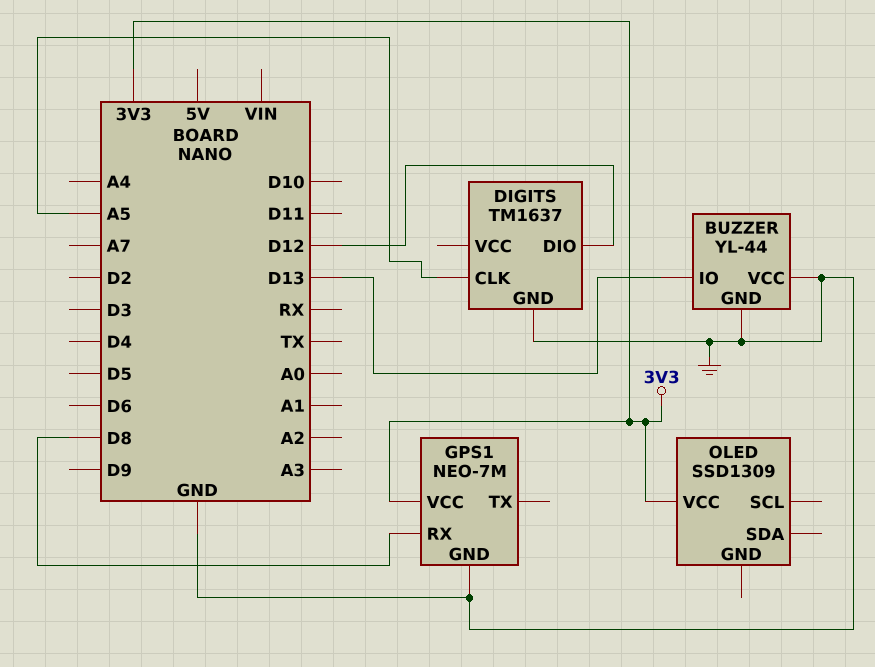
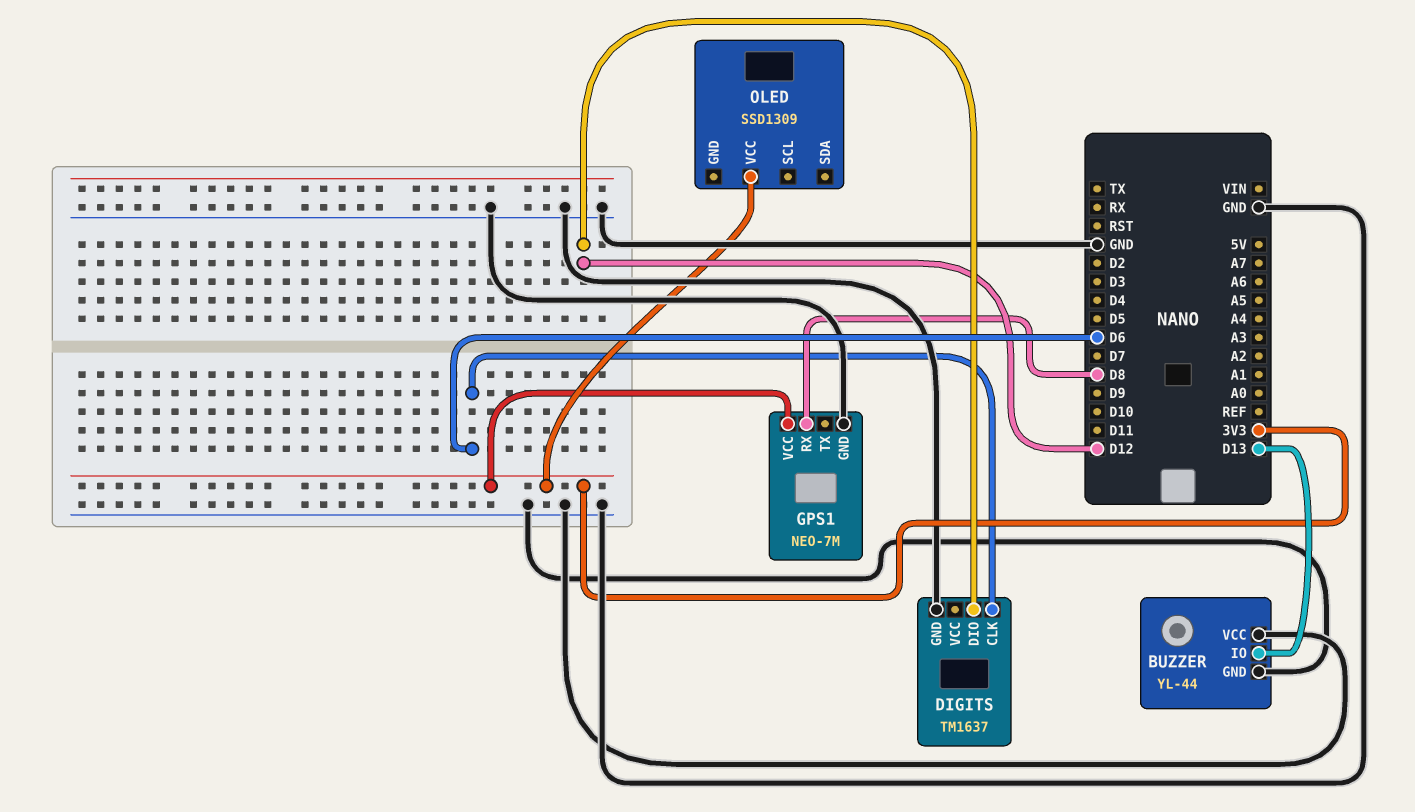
DIGITS pin CLK: A5 -> D6

